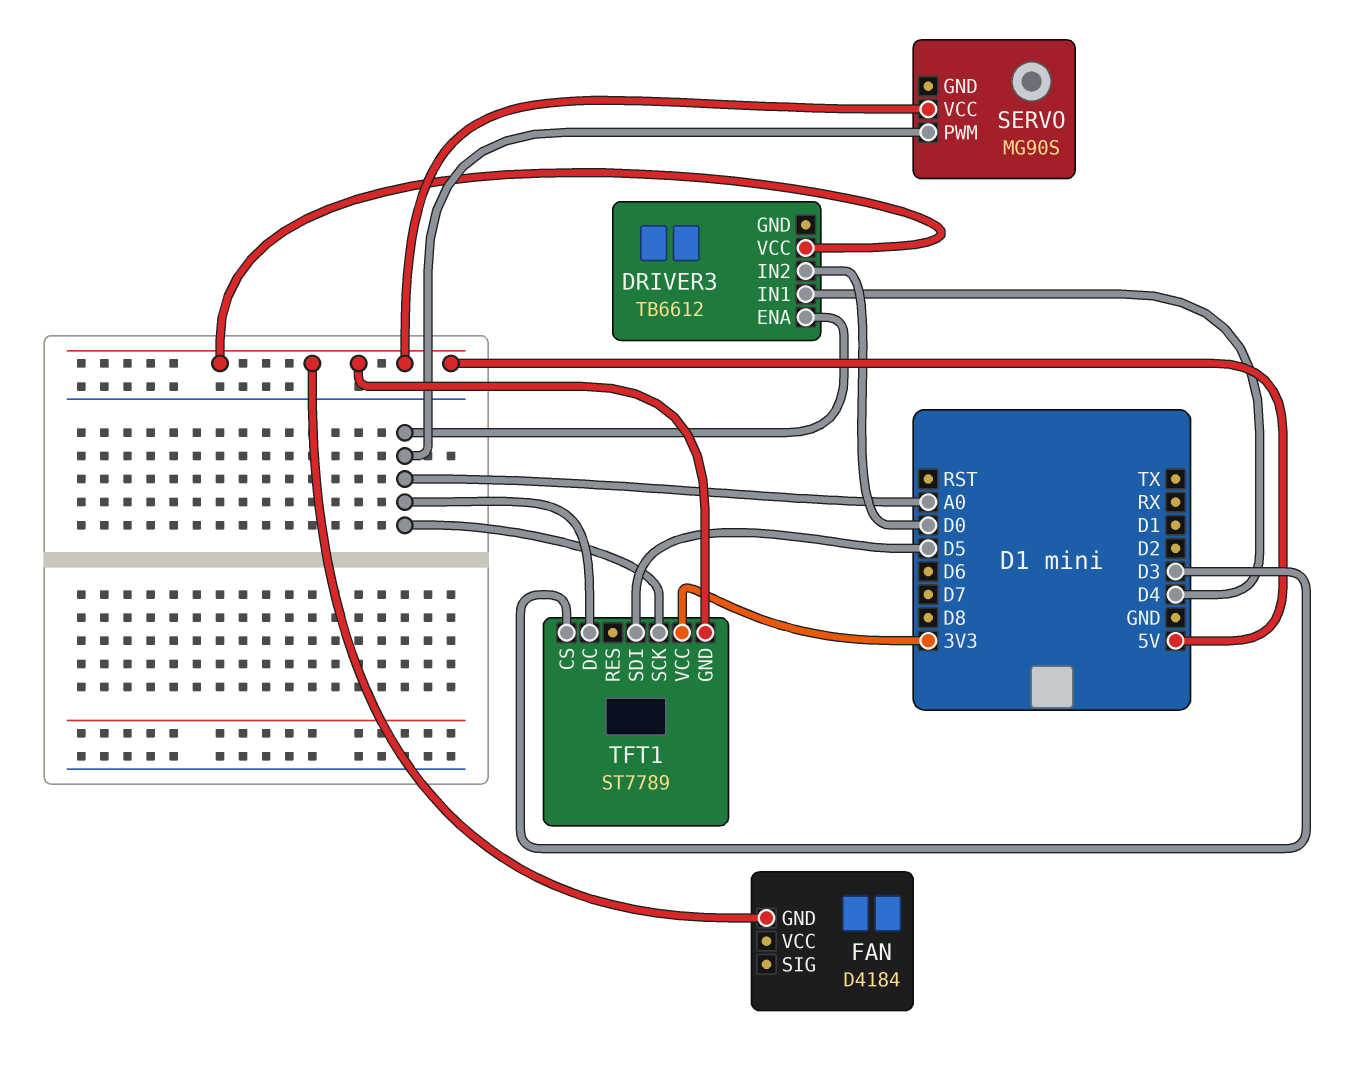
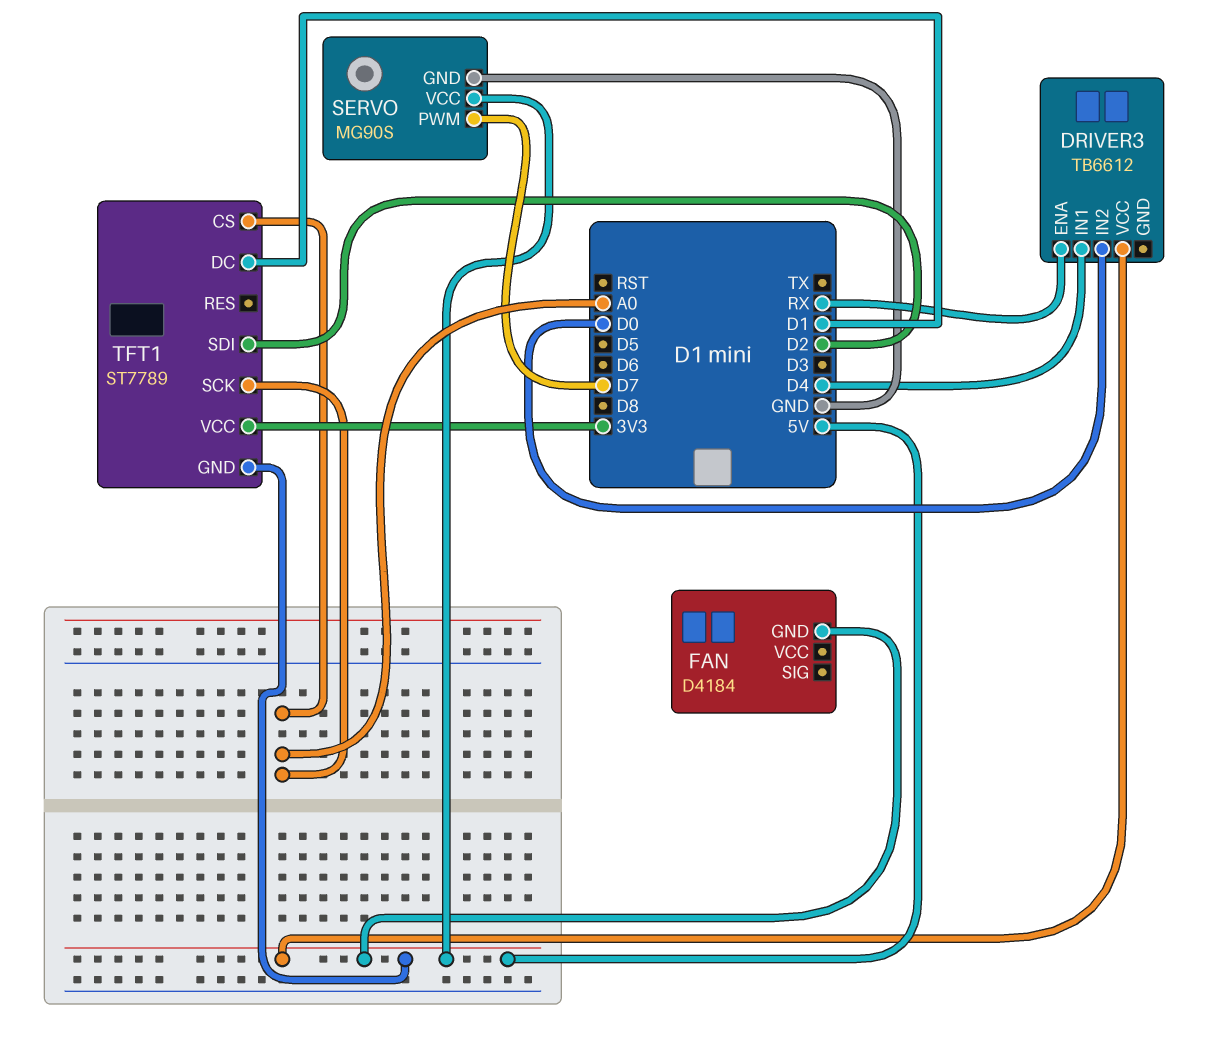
DRIVER3 pin ENA: A0 -> RX
SERVO pin GND: none -> GND
SERVO pin PWM: A0 -> D7
TFT1 pin CS: D3 -> A0
TFT1 pin DC: A0 -> D1
TFT1 pin SDI: D5 -> D2

